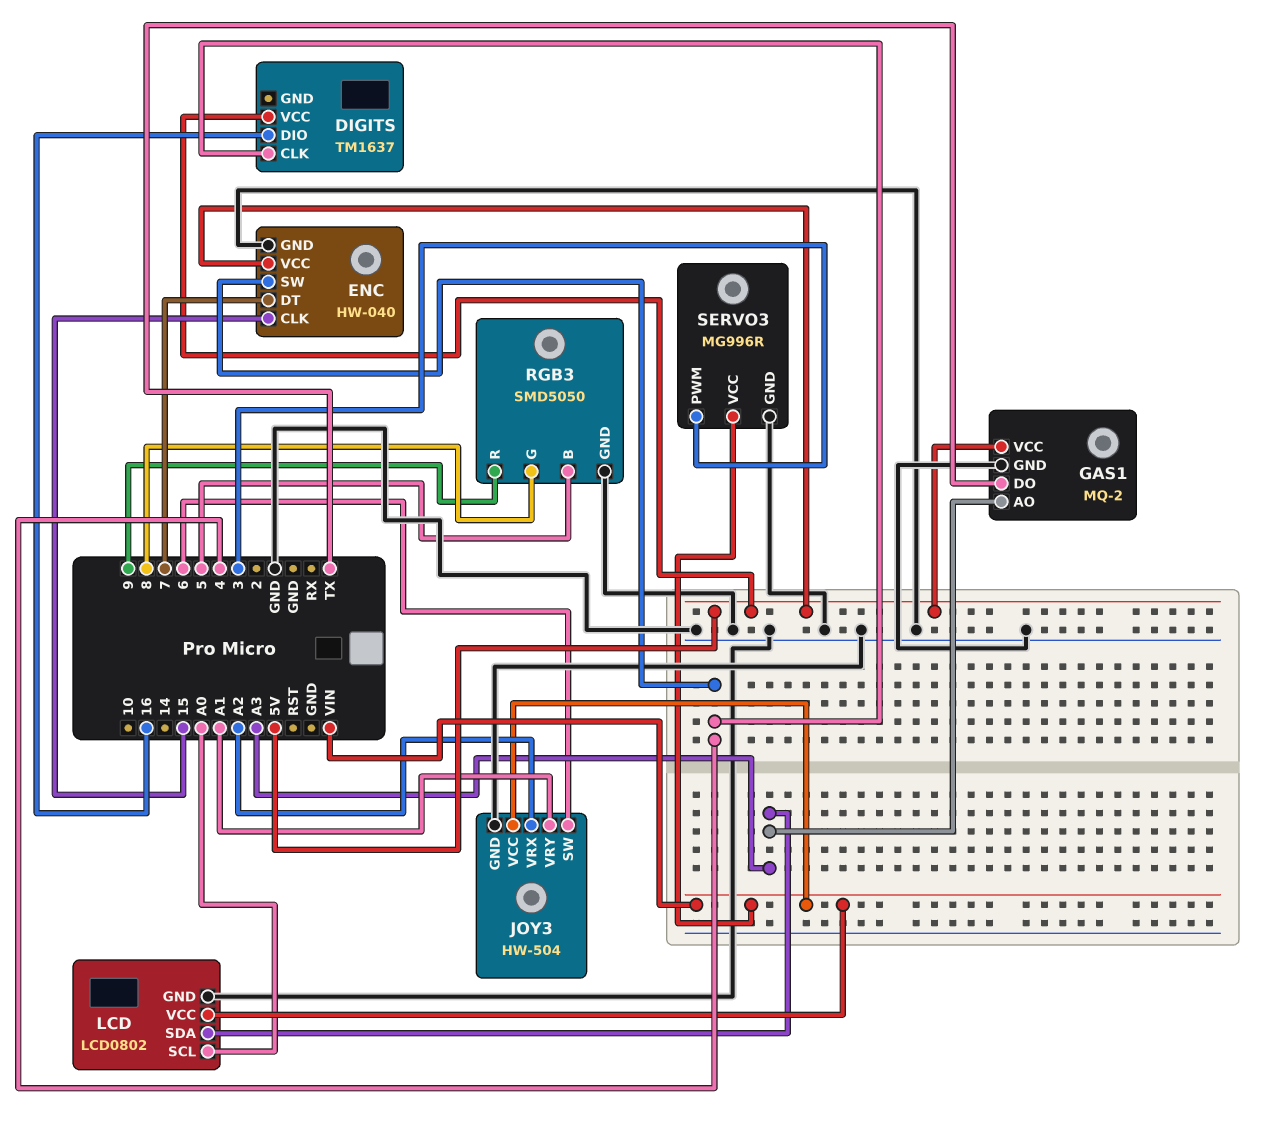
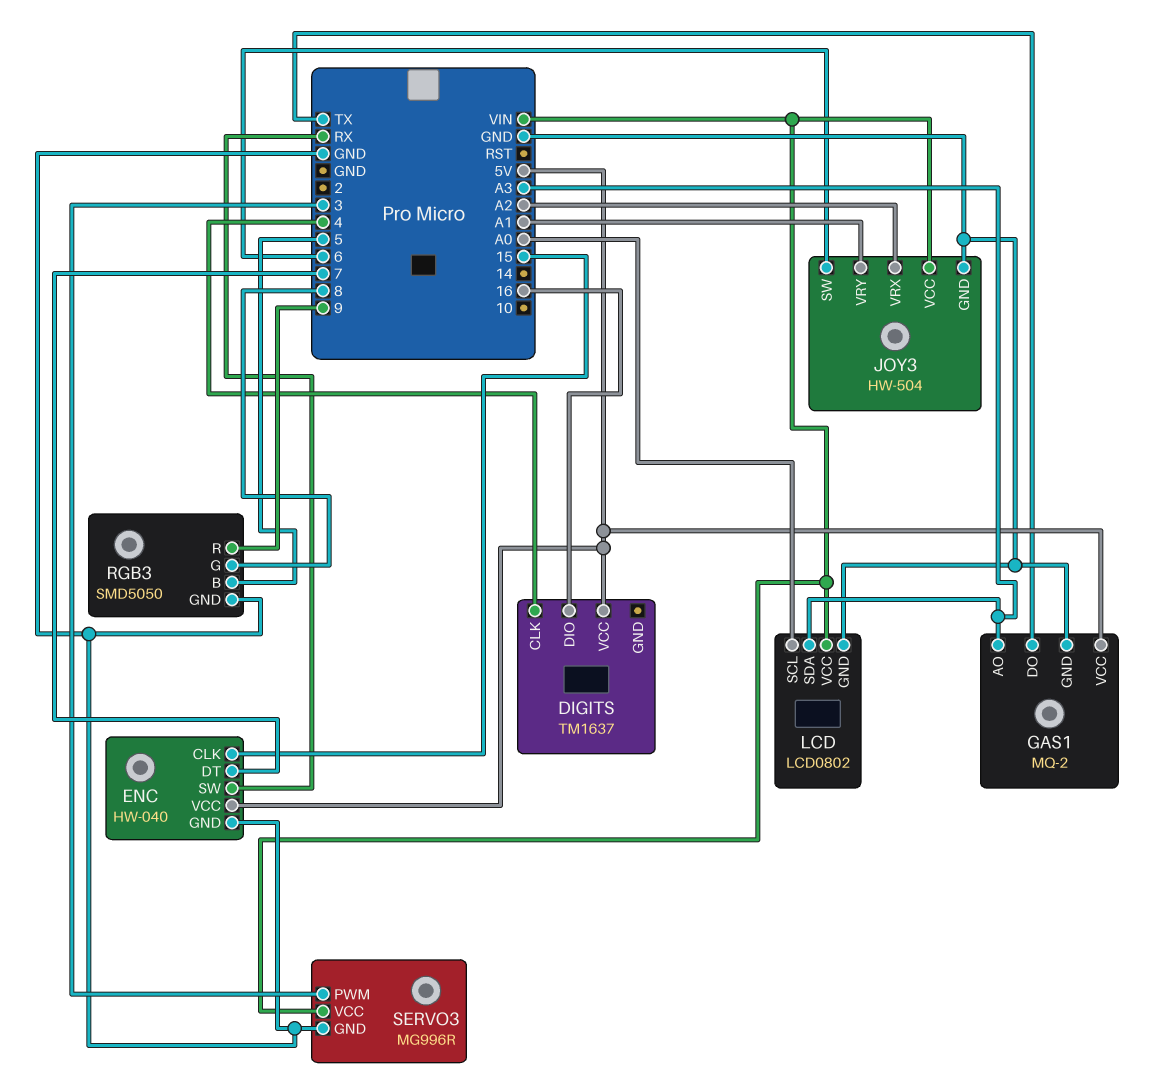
ENC pin SW: 4 -> RX

